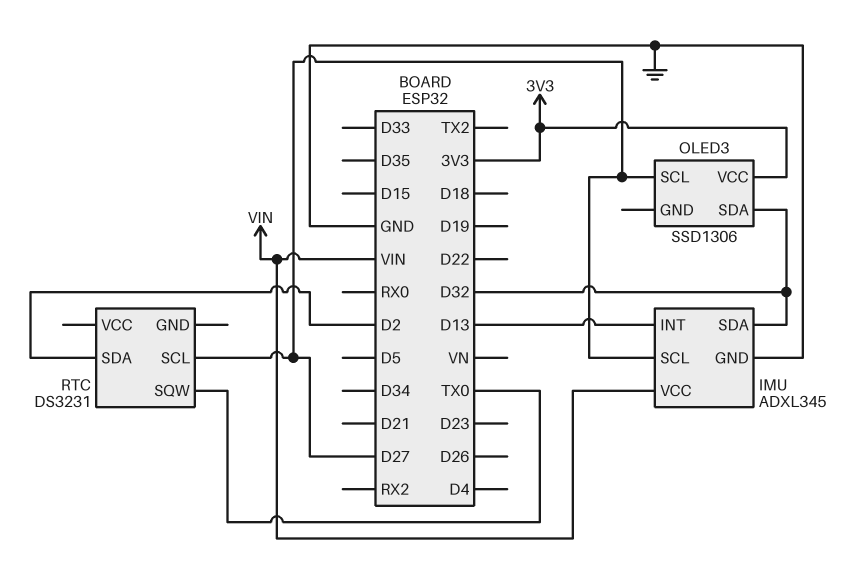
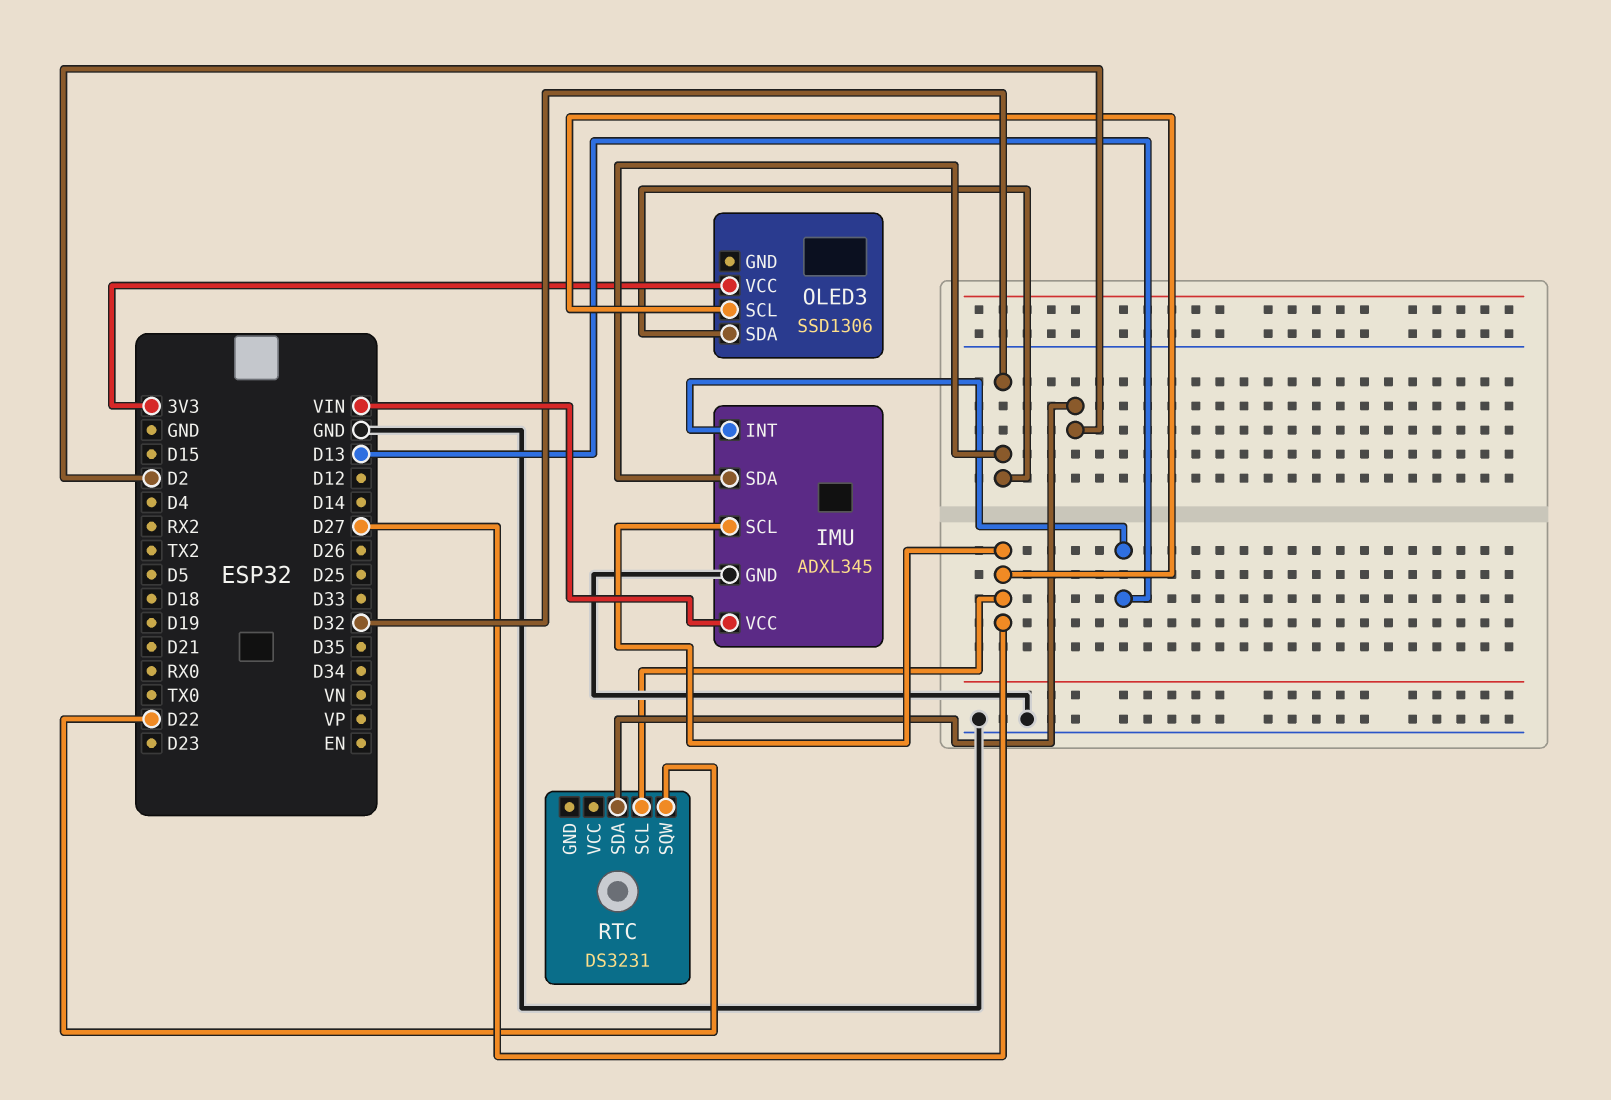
RTC pin SQW: TX0 -> D22

